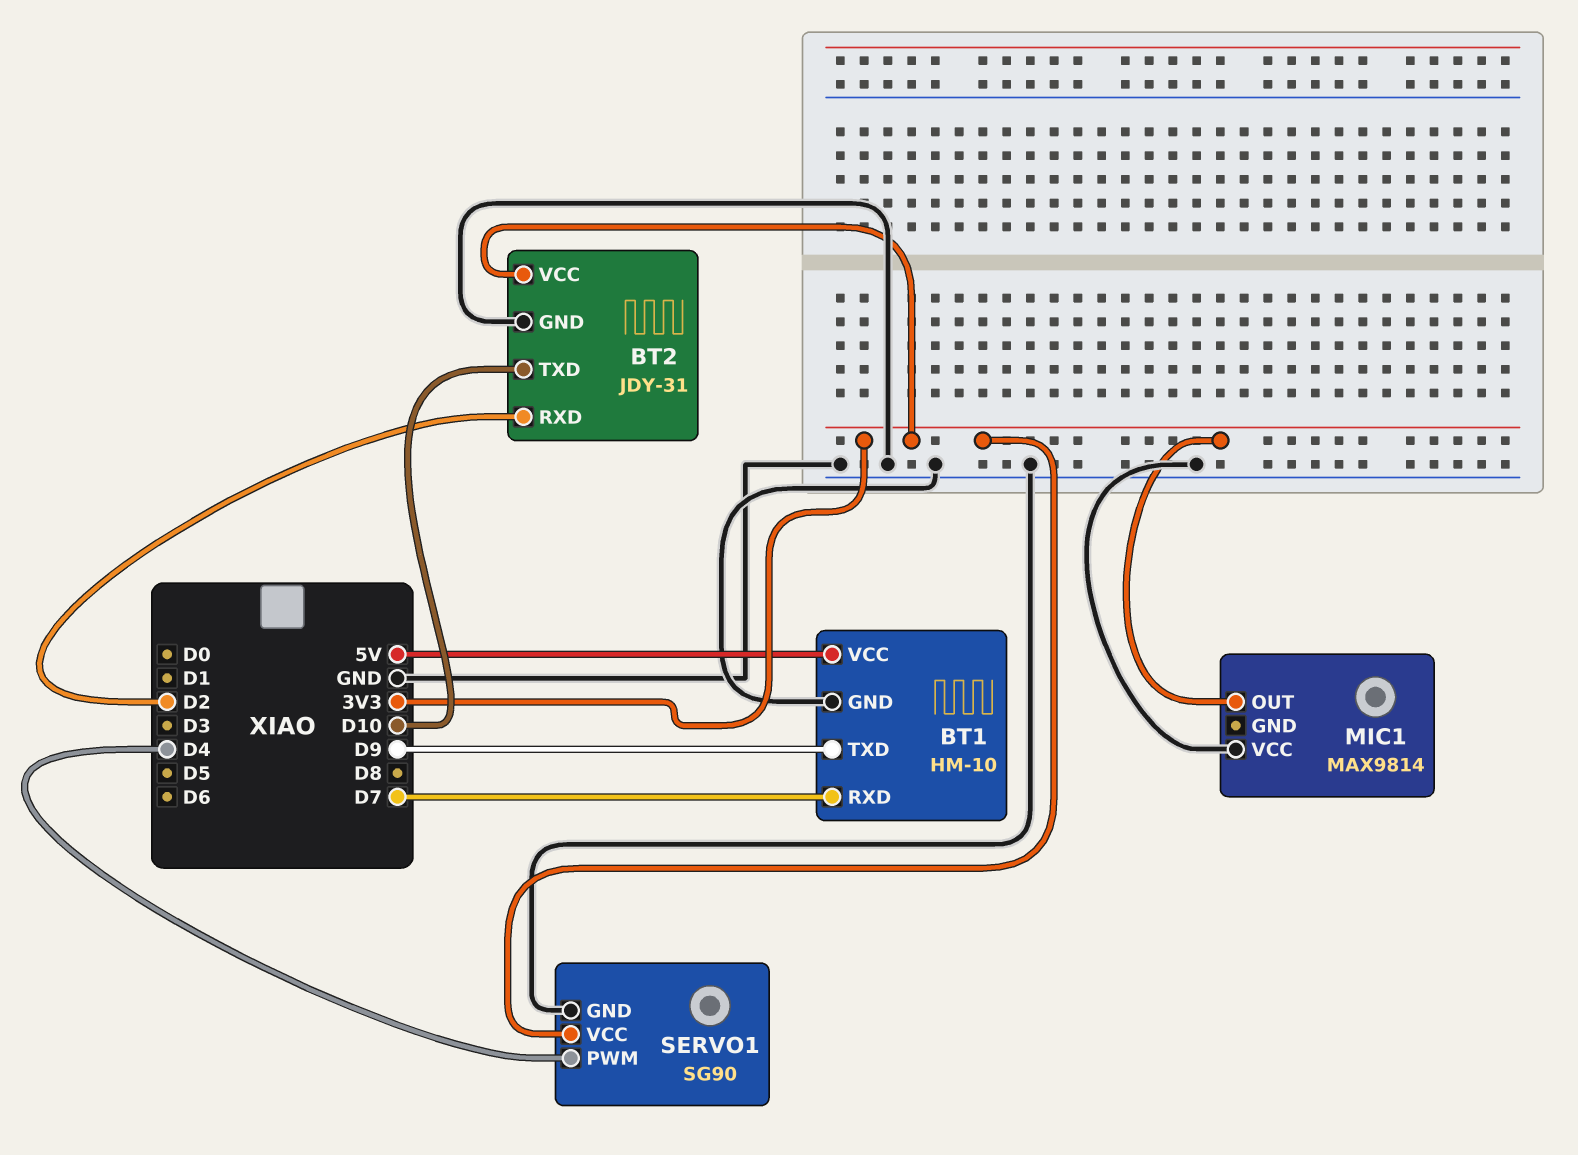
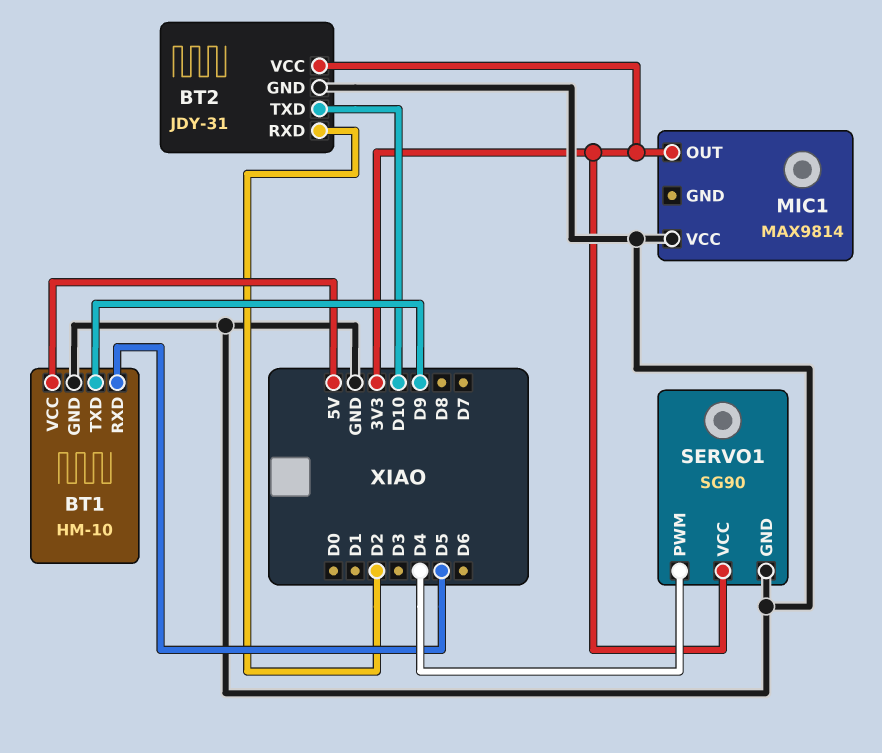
BT1 pin RXD: D7 -> D5

